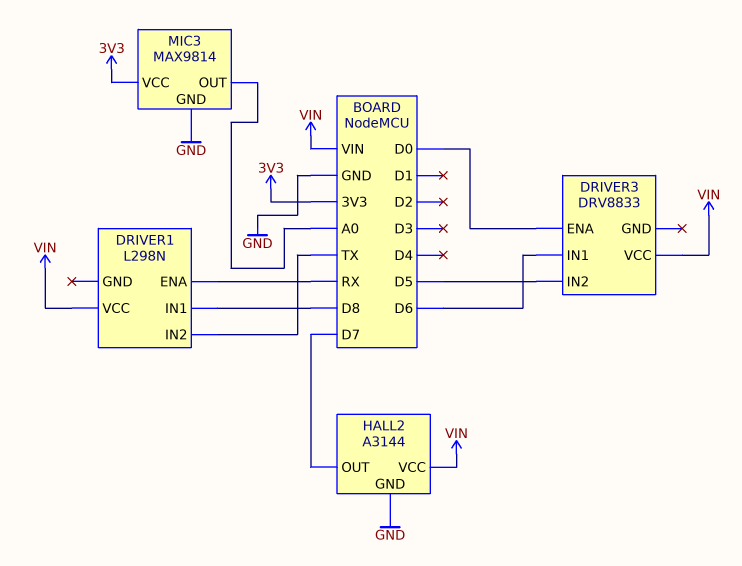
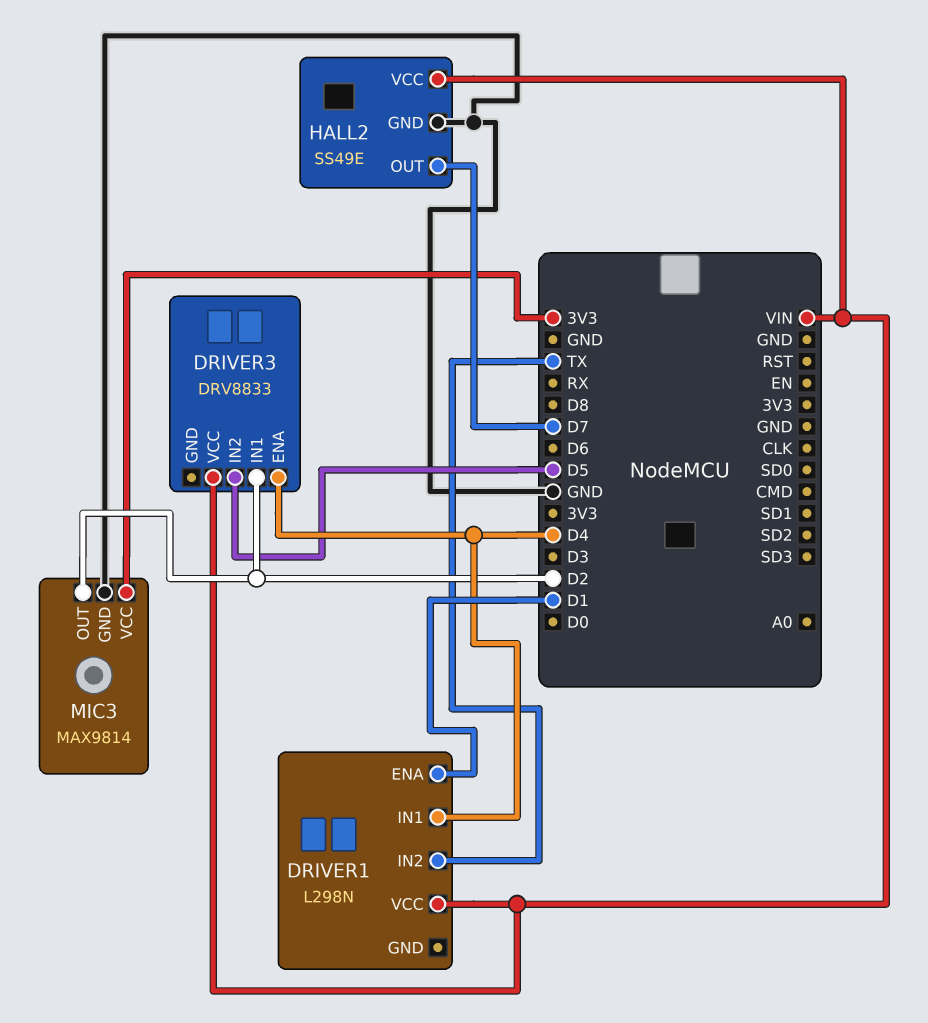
DRIVER1 pin ENA: RX -> D1
DRIVER1 pin IN1: D8 -> D4
DRIVER3 pin ENA: D0 -> D4
DRIVER3 pin IN1: D6 -> D2
HALL2: A3144 -> SS49E
MIC3 pin OUT: A0 -> D2

